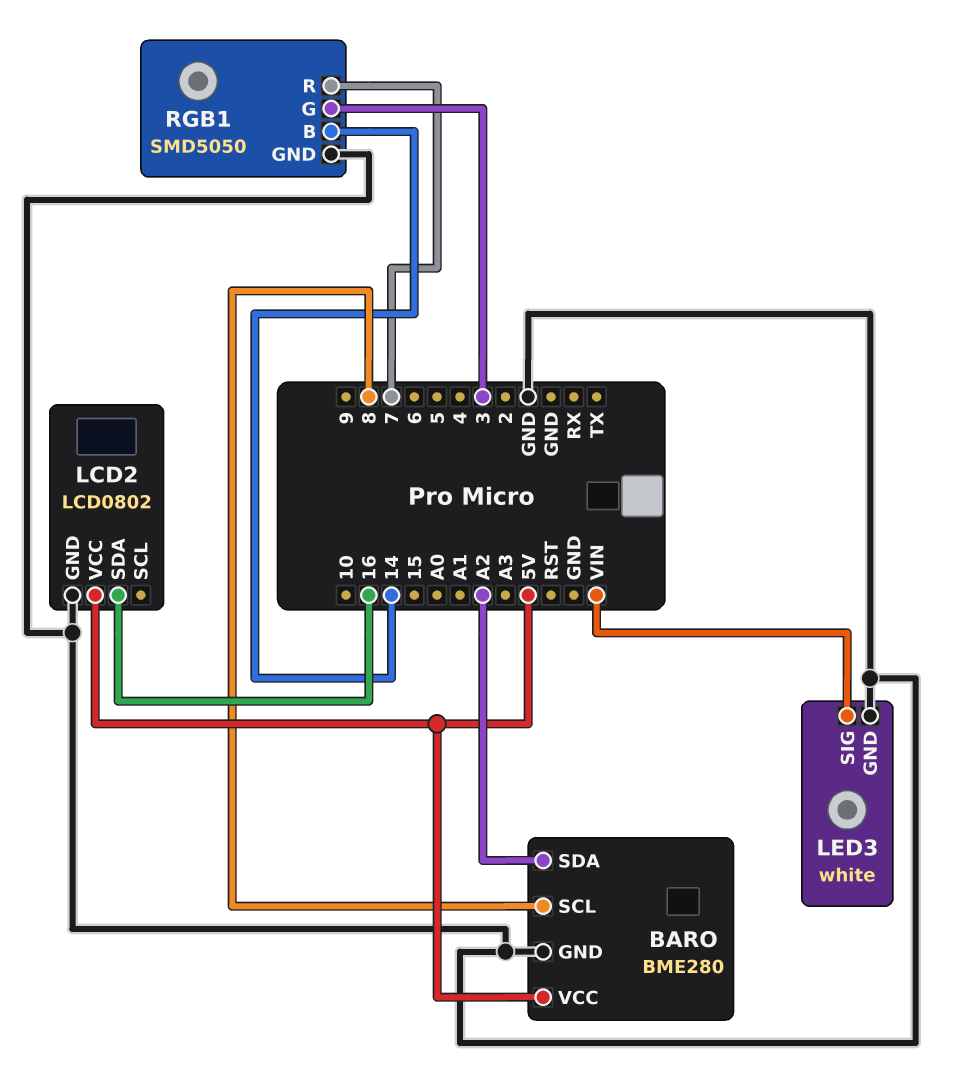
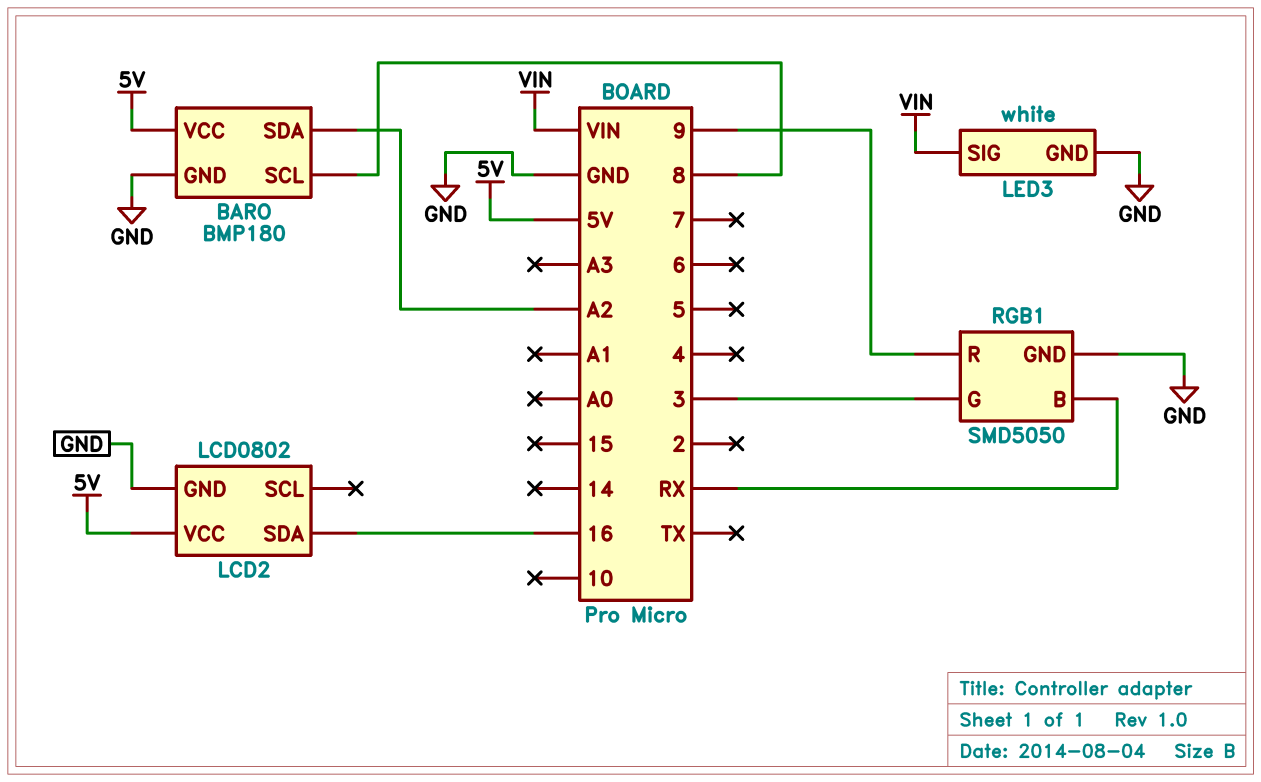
BARO: BME280 -> BMP180
RGB1 pin B: 14 -> RX
RGB1 pin R: 7 -> 9

